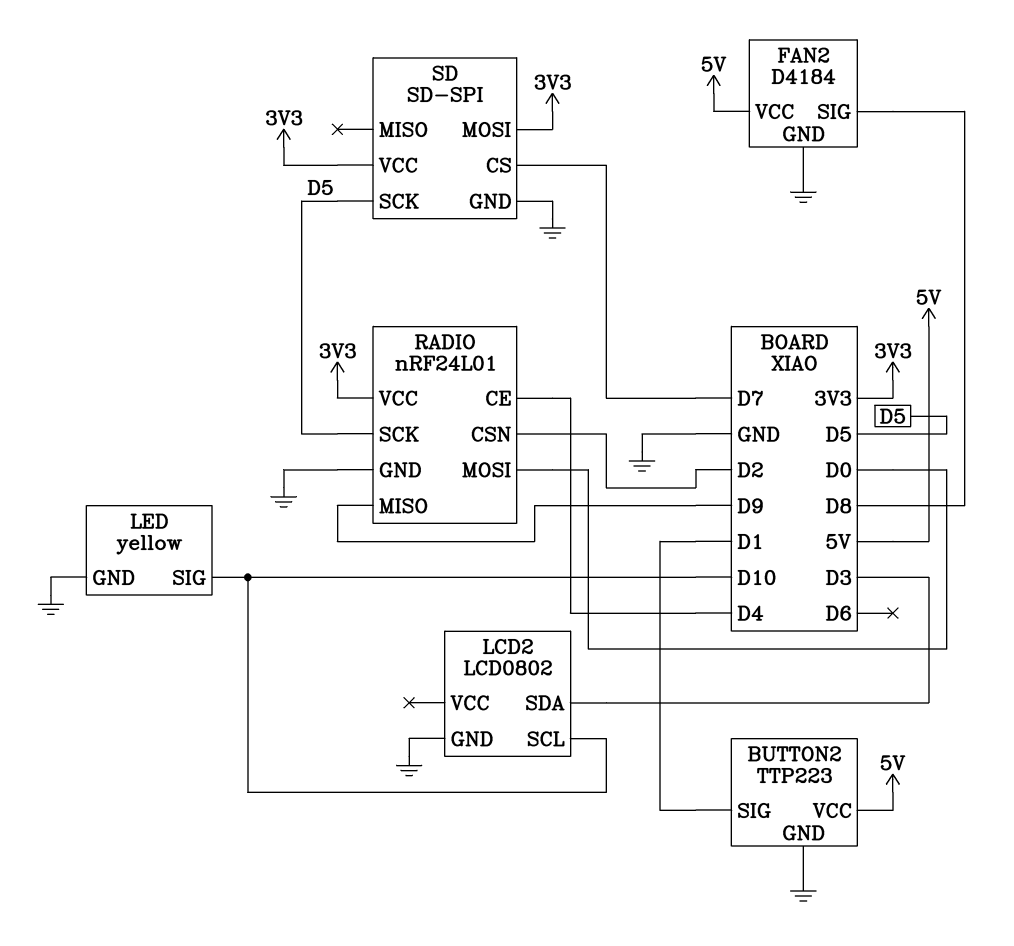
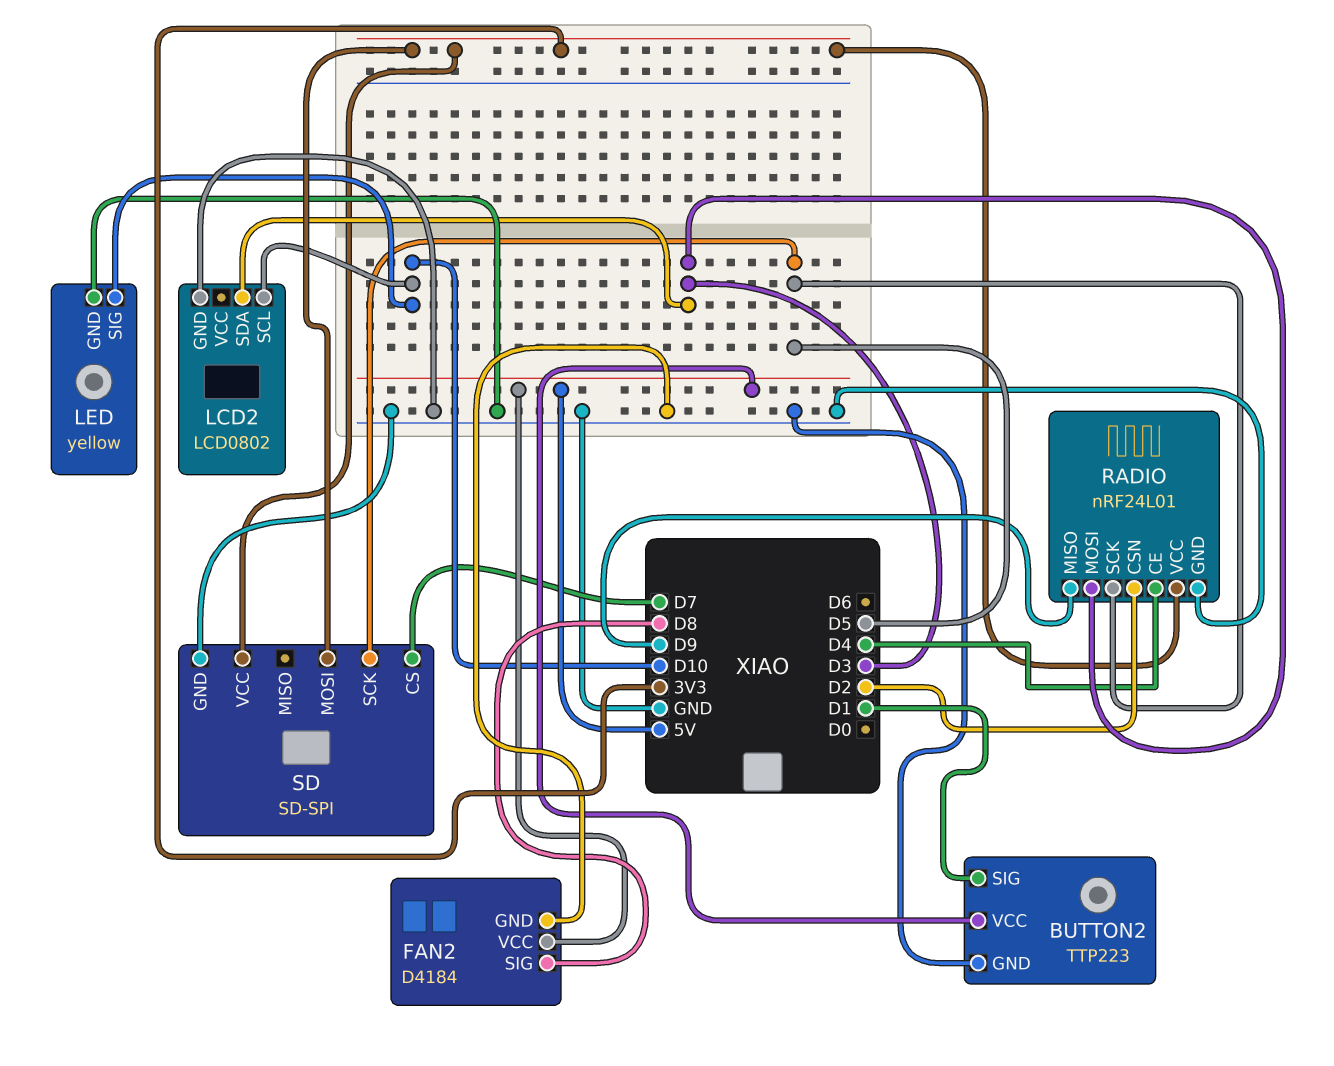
RADIO pin MOSI: D0 -> D3

